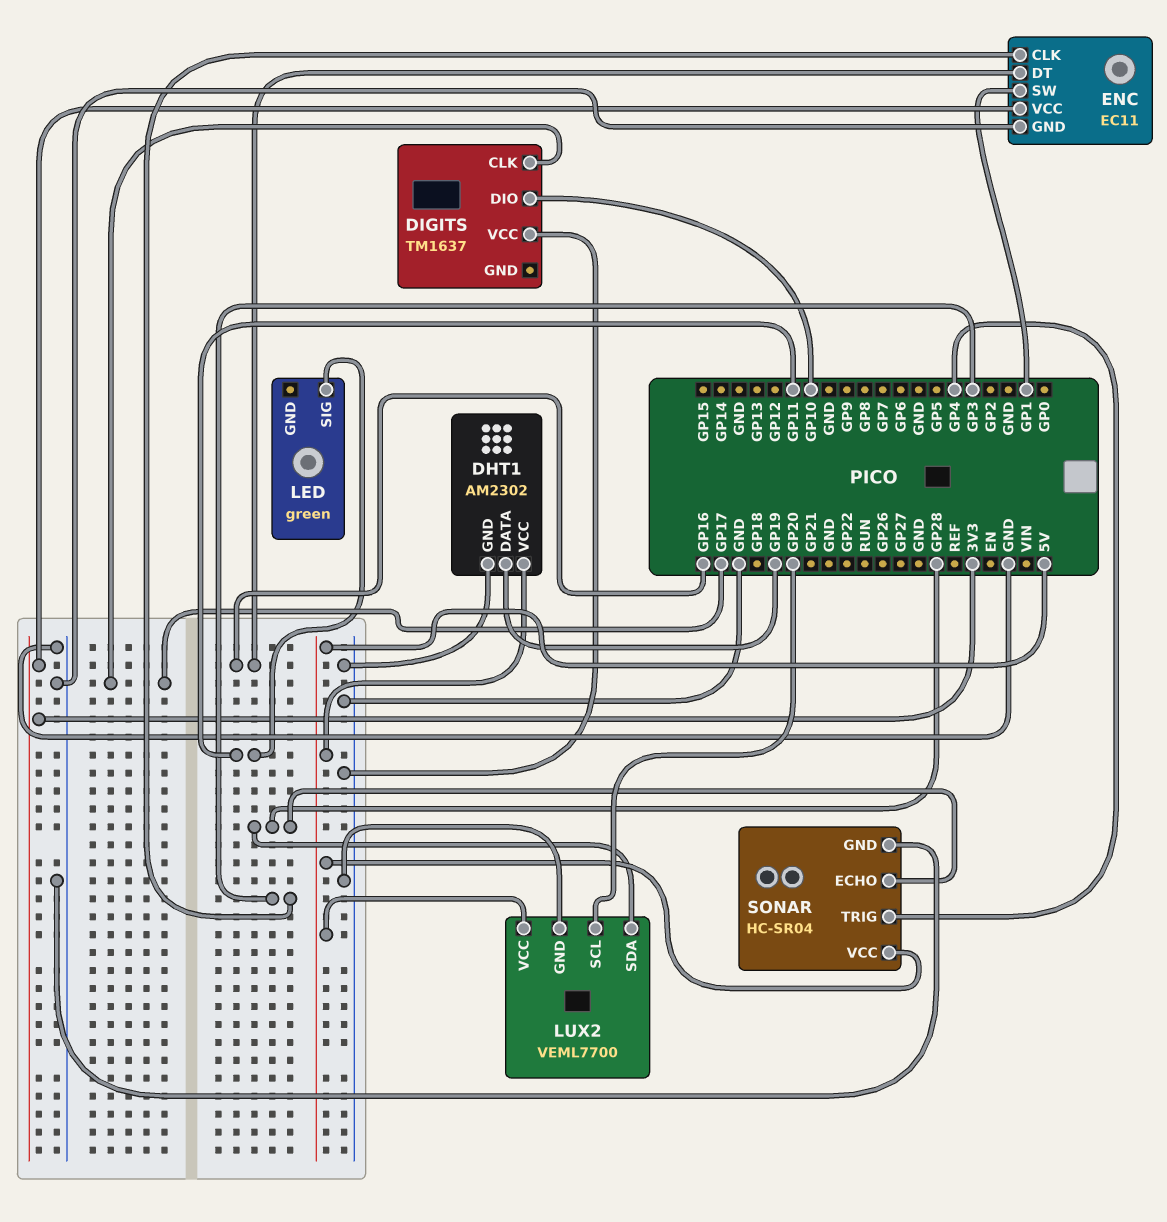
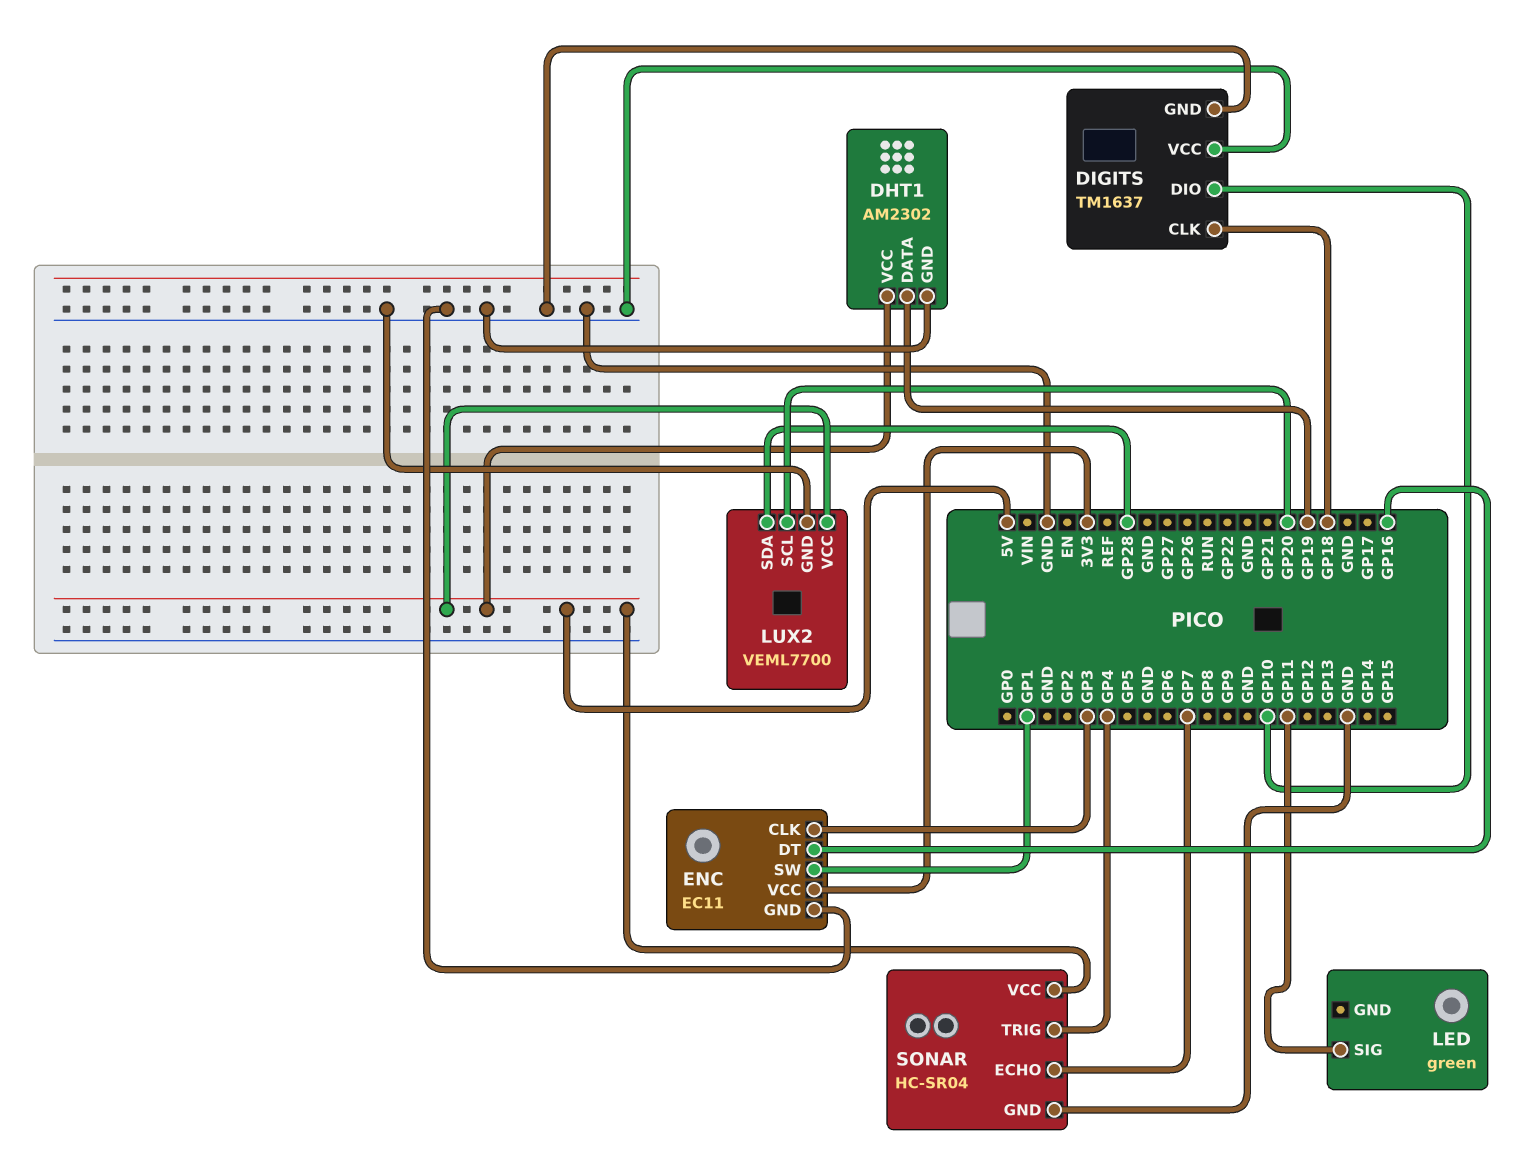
DIGITS pin CLK: GP17 -> GP18
DIGITS pin GND: none -> GND
SONAR pin ECHO: GP28 -> GP7

